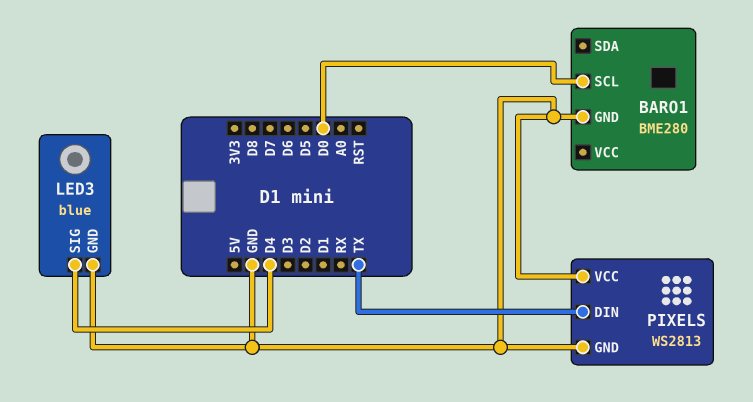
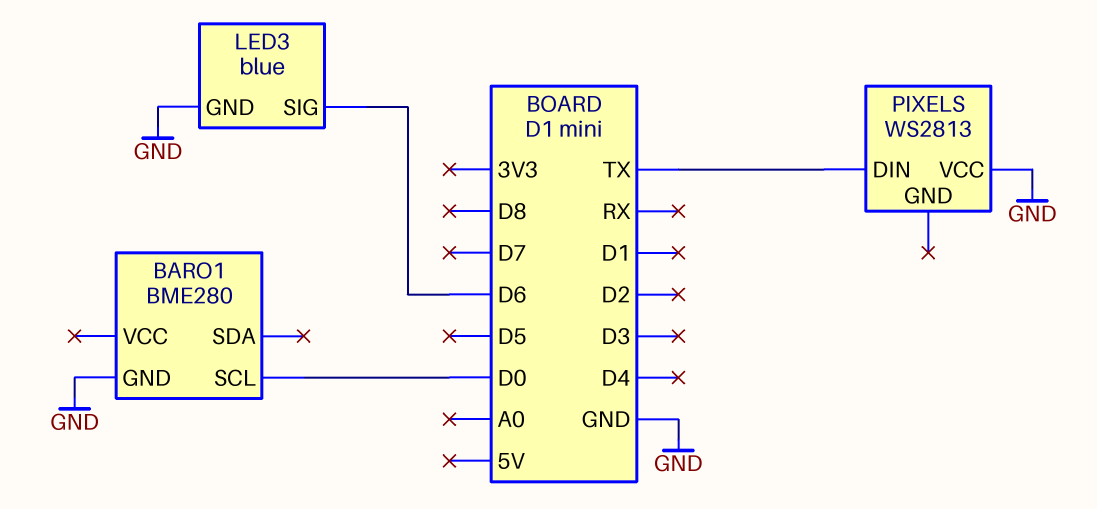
LED3 pin SIG: D4 -> D6
PIXELS pin GND: GND -> none

